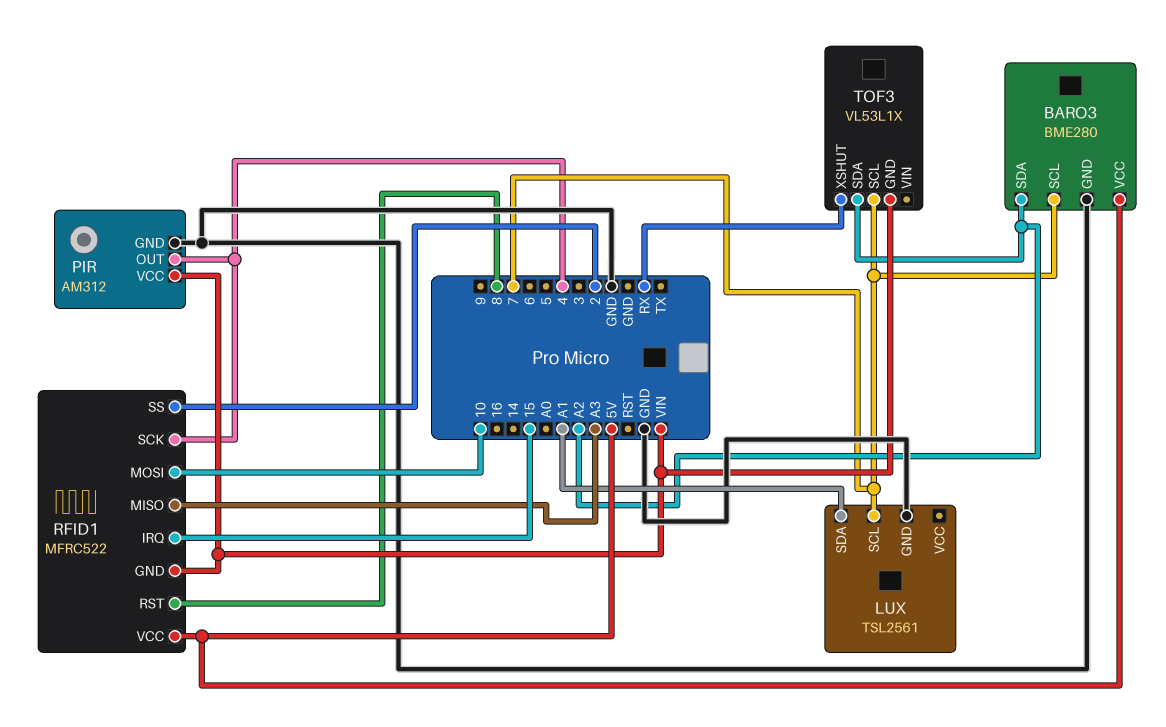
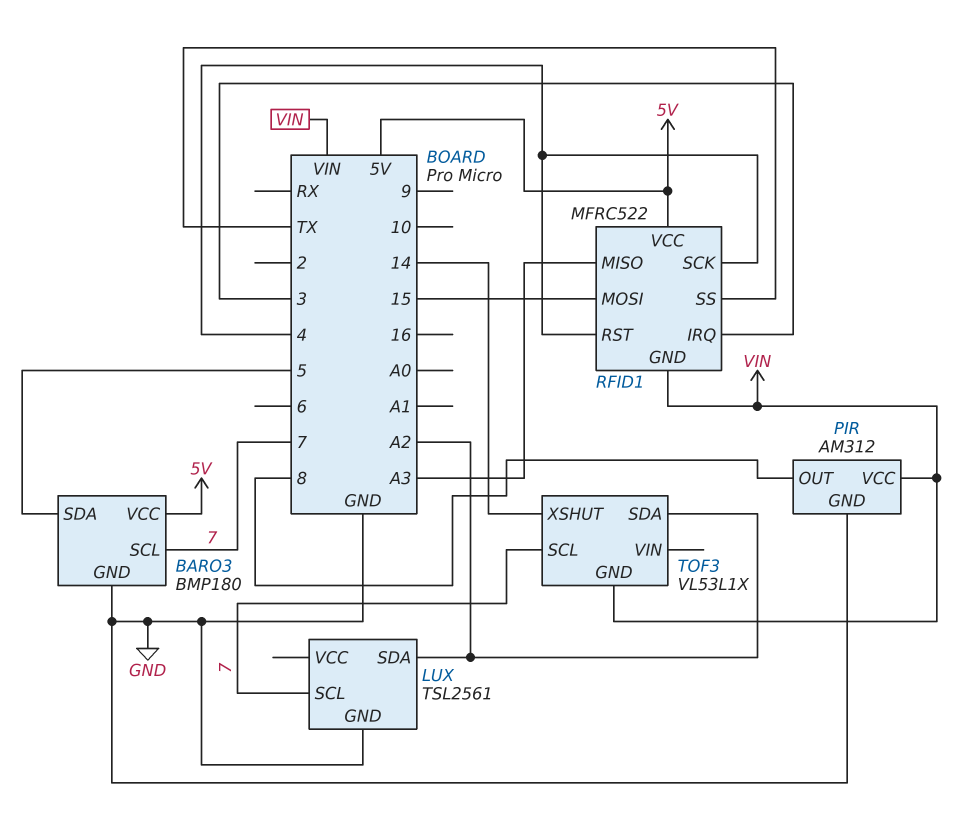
BARO3: BME280 -> BMP180
BARO3 pin SDA: A2 -> 5
LUX pin SDA: A1 -> A2
PIR pin OUT: 4 -> 8
RFID1 pin IRQ: 15 -> 3
RFID1 pin MOSI: 10 -> 15
RFID1 pin RST: 8 -> 4
RFID1 pin SS: 2 -> TX
TOF3 pin XSHUT: RX -> 14

